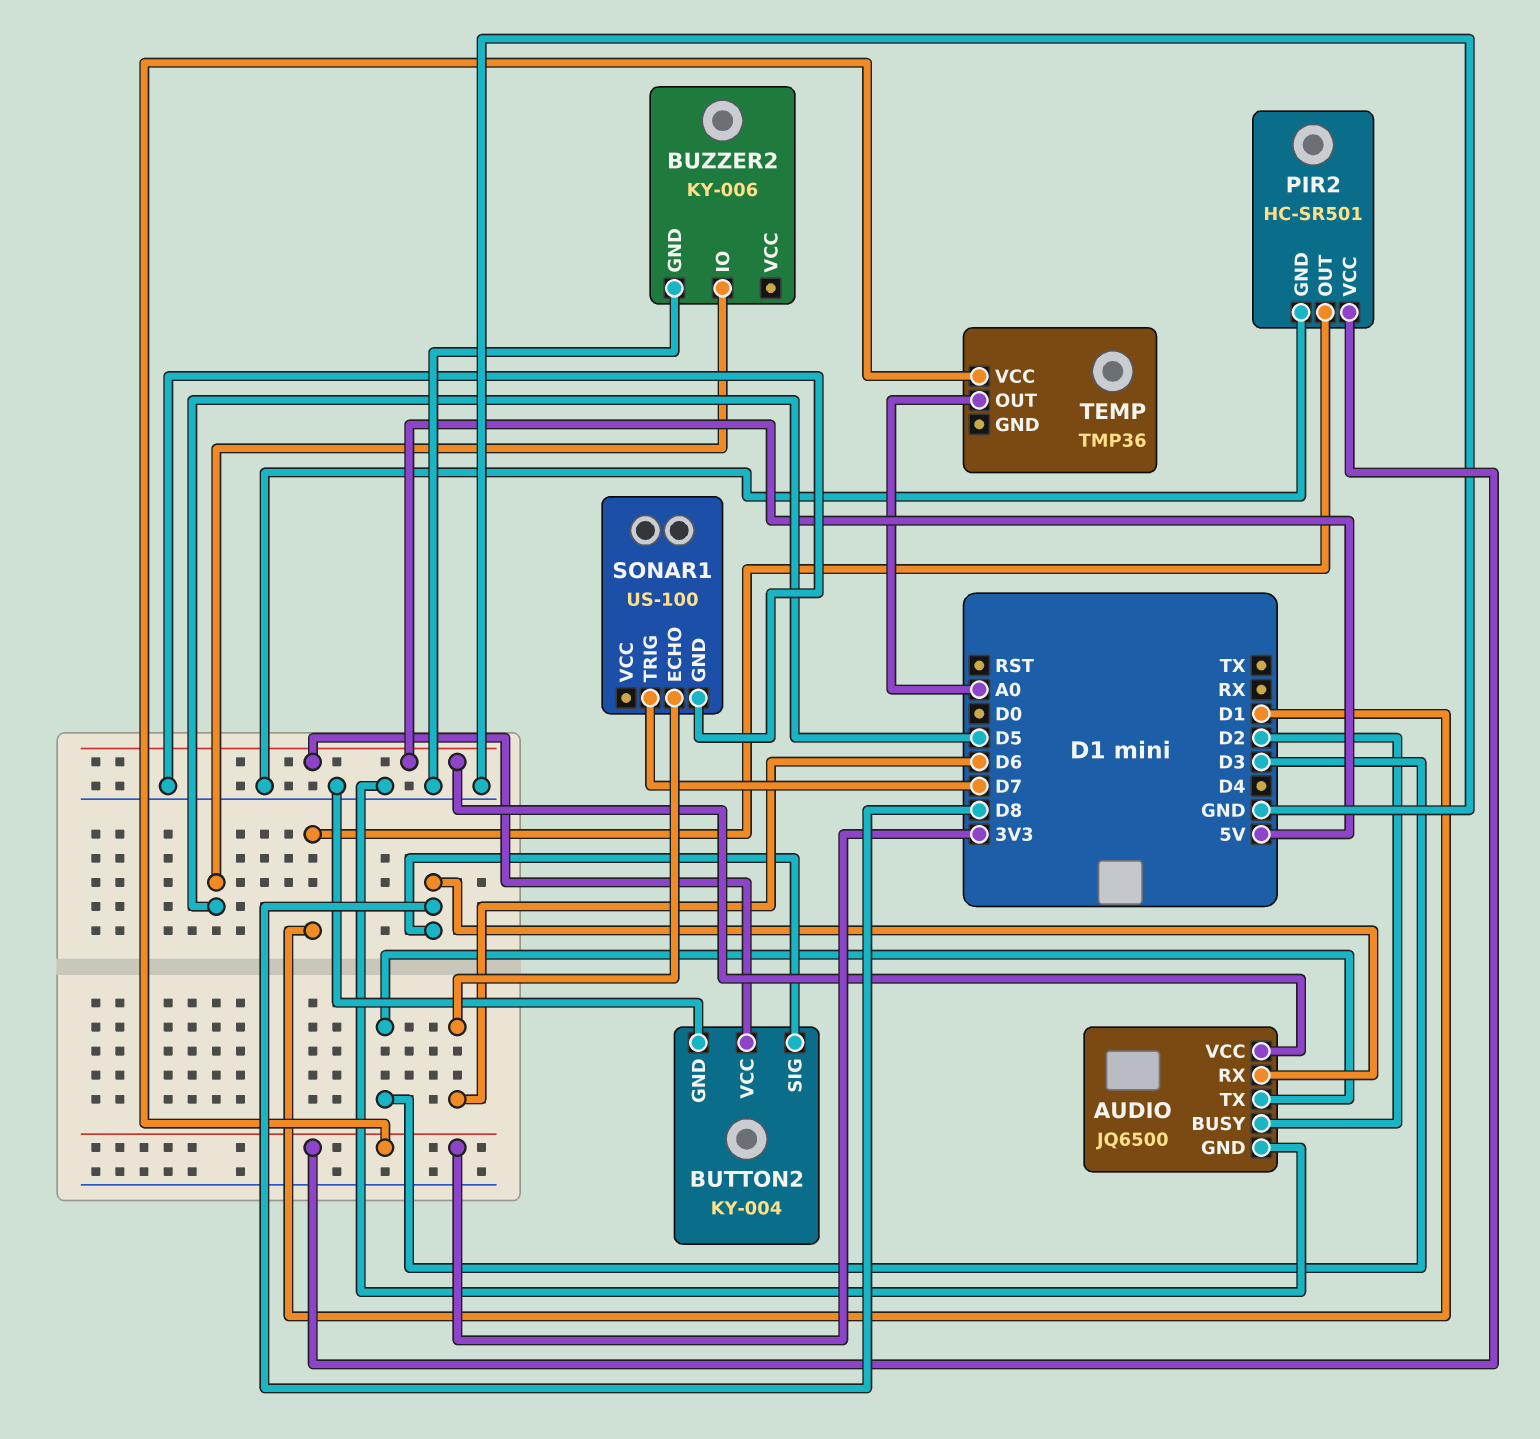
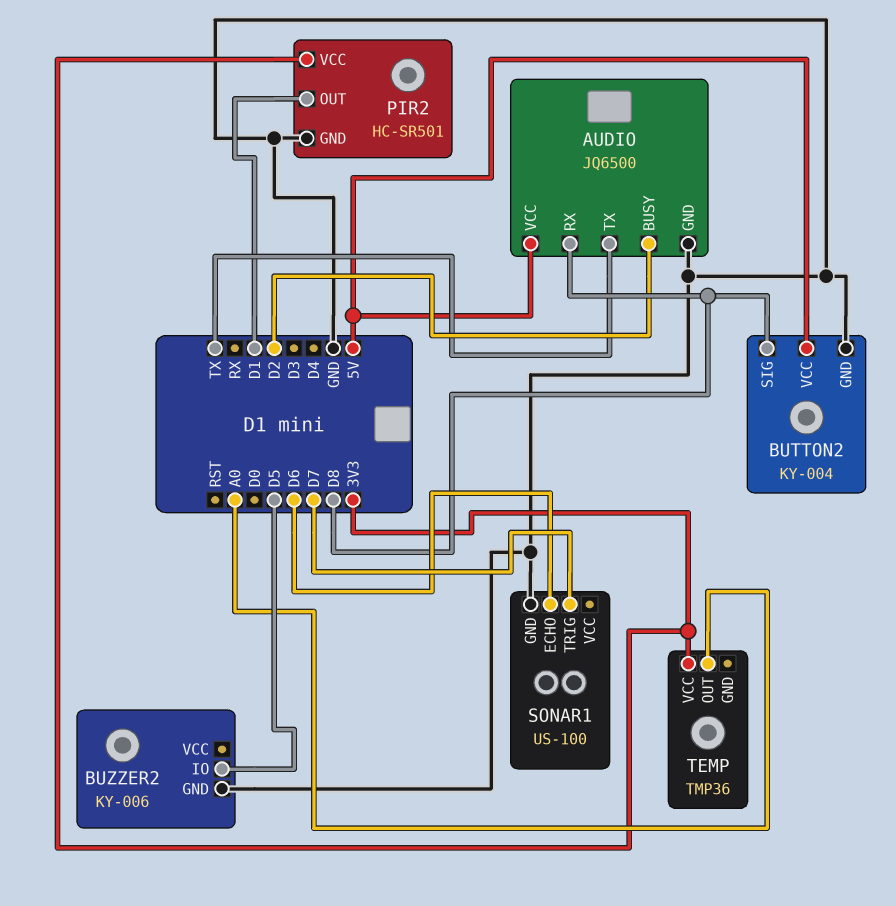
AUDIO pin TX: D3 -> TX

